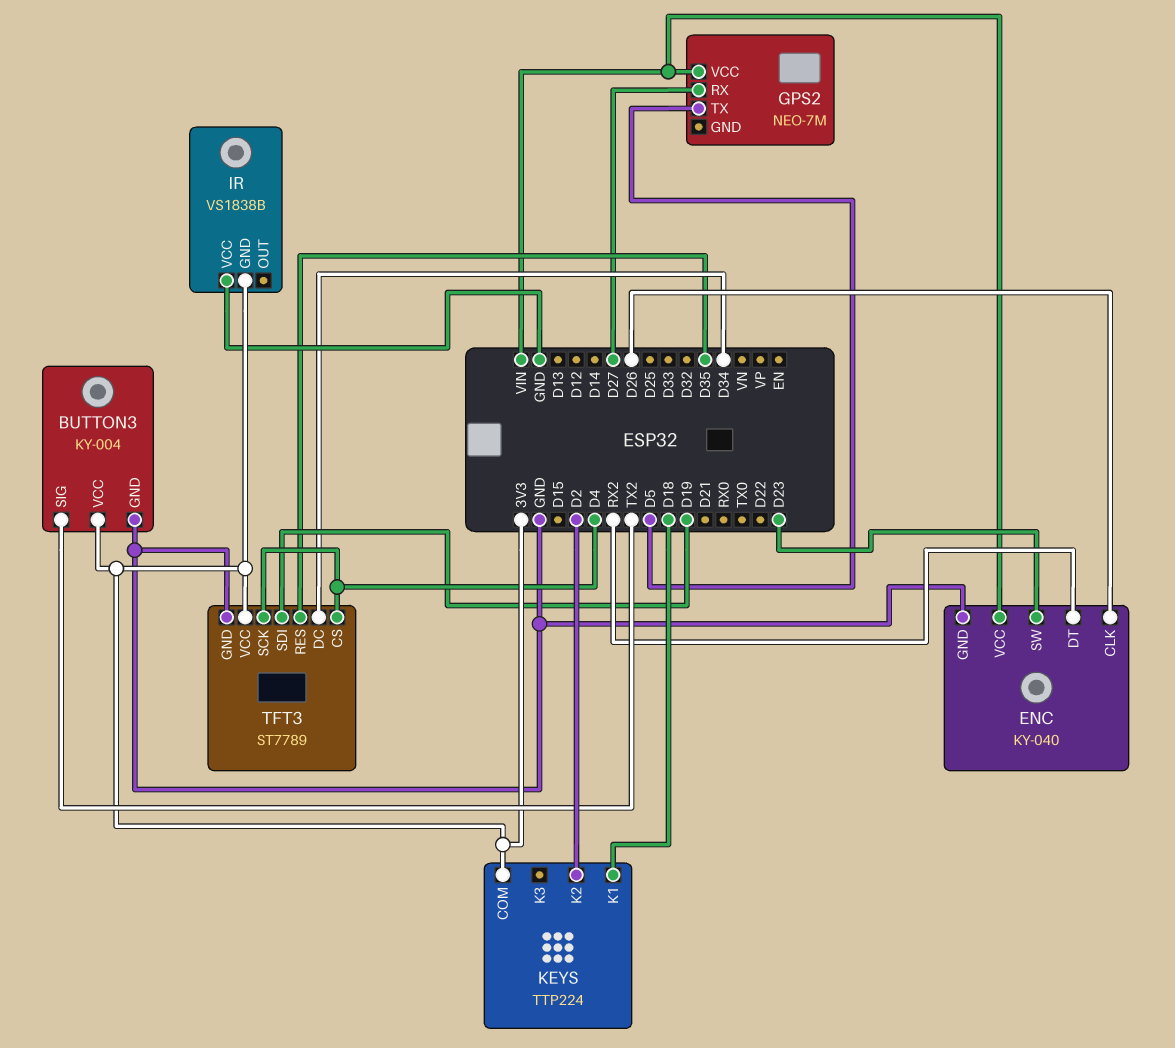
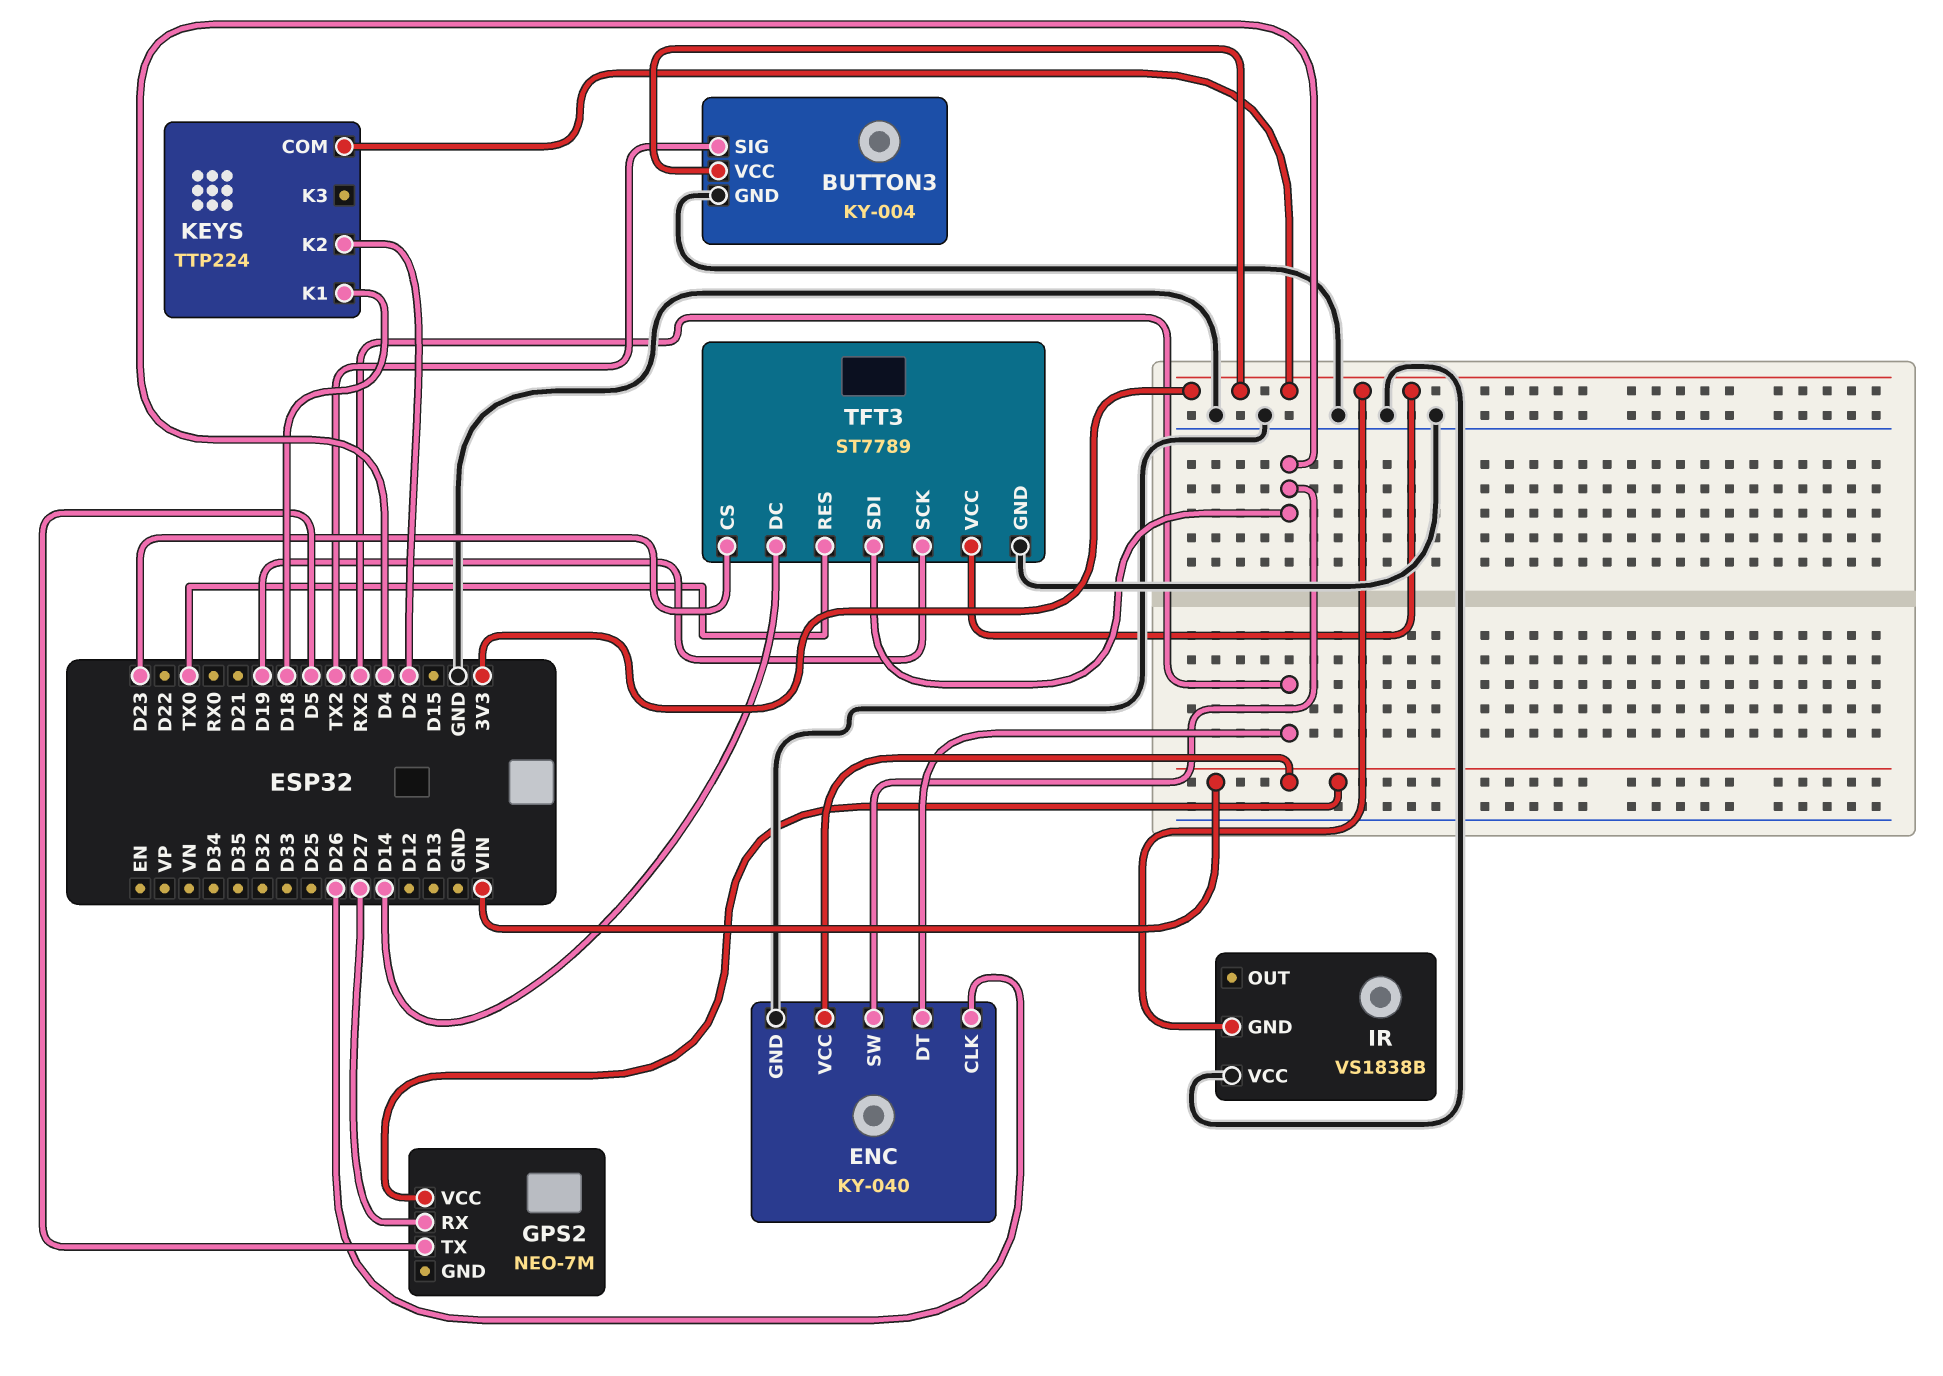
ENC pin SW: D23 -> D4
TFT3 pin CS: D4 -> D23
TFT3 pin DC: D34 -> D14
TFT3 pin RES: D35 -> TX0
TFT3 pin SCK: D4 -> D19
TFT3 pin SDI: D19 -> D4

